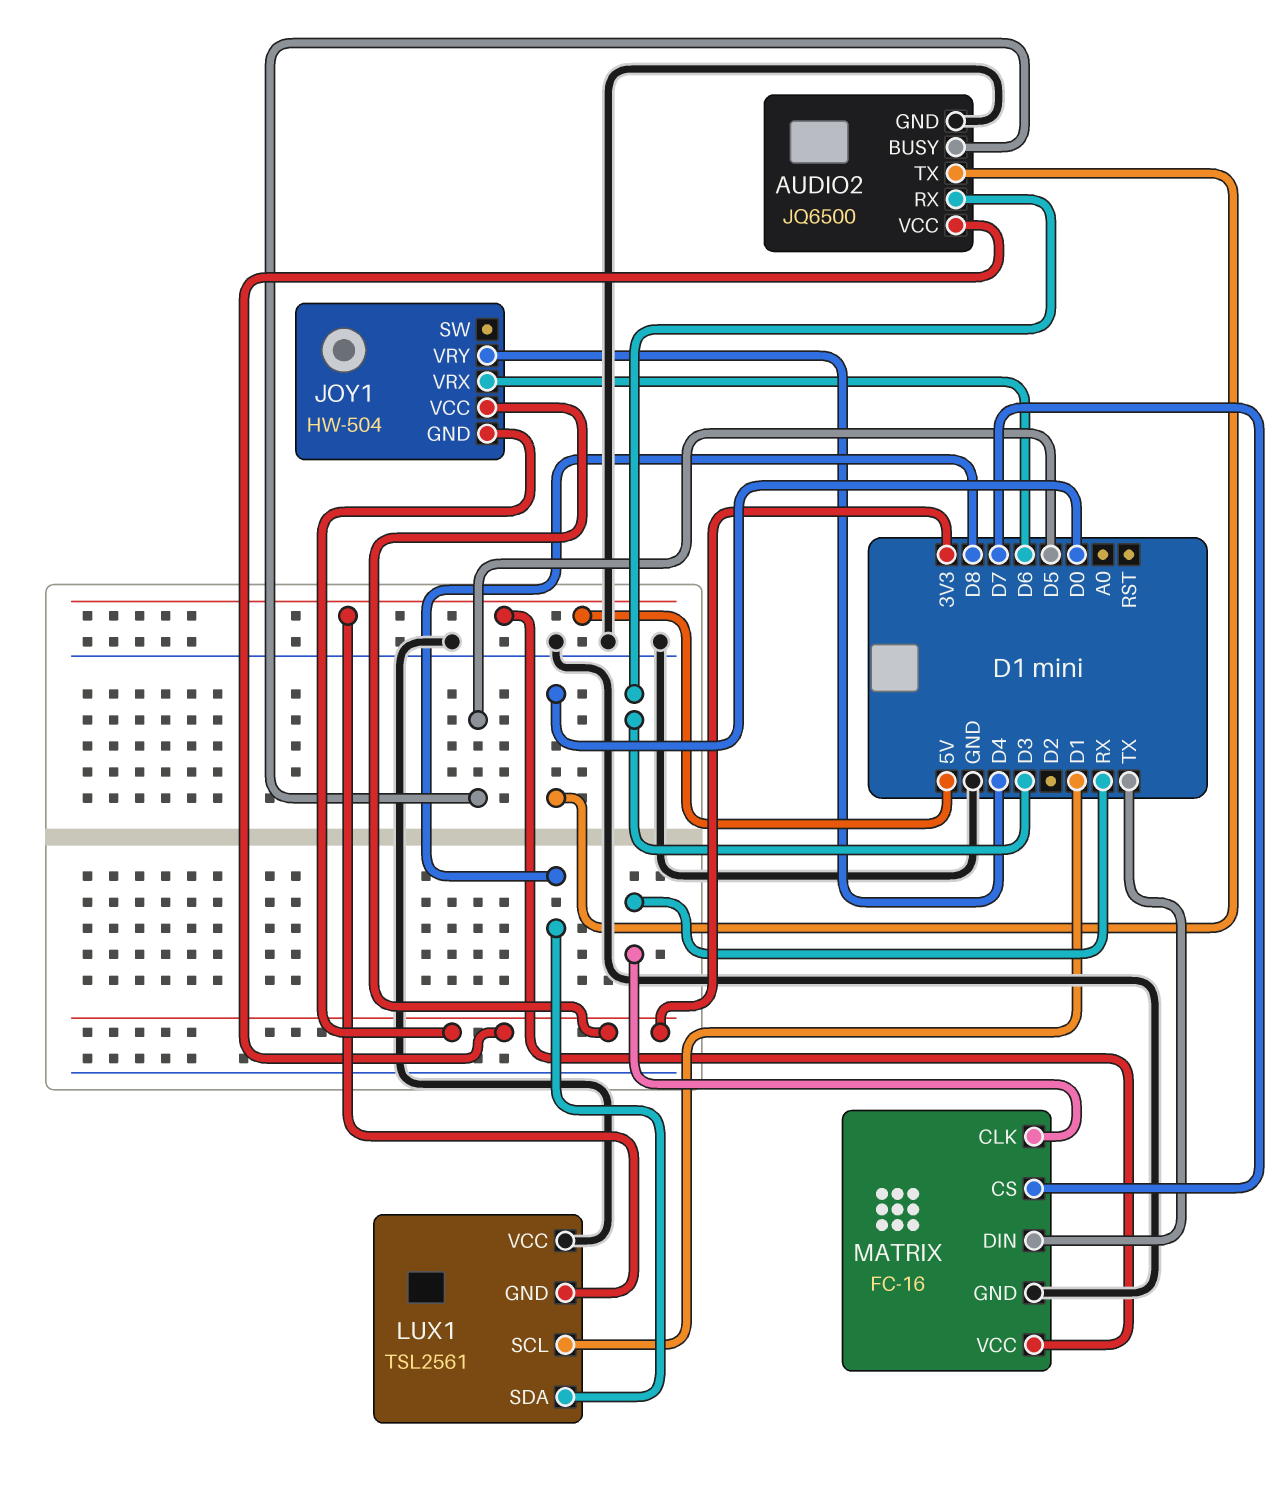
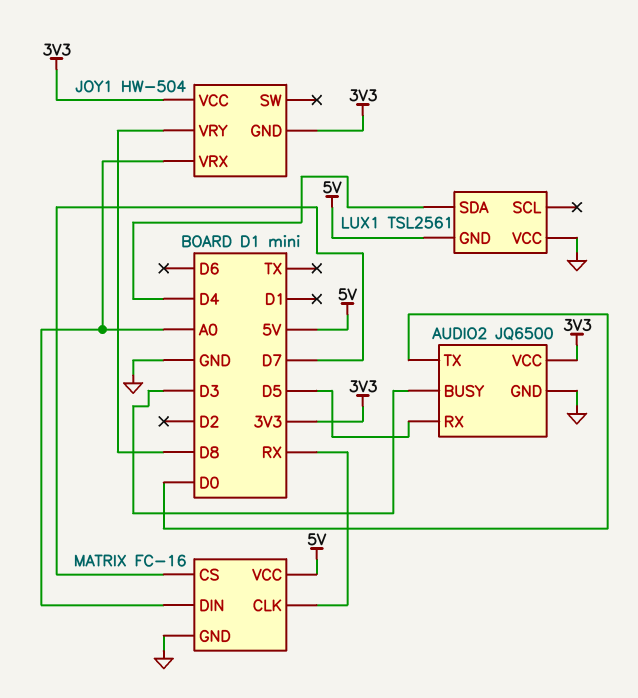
AUDIO2 pin BUSY: D5 -> D3
AUDIO2 pin RX: D3 -> D5
JOY1 pin VRX: D6 -> A0
JOY1 pin VRY: D4 -> D8
LUX1 pin SCL: D1 -> none
LUX1 pin SDA: D8 -> D4
MATRIX pin DIN: TX -> A0

